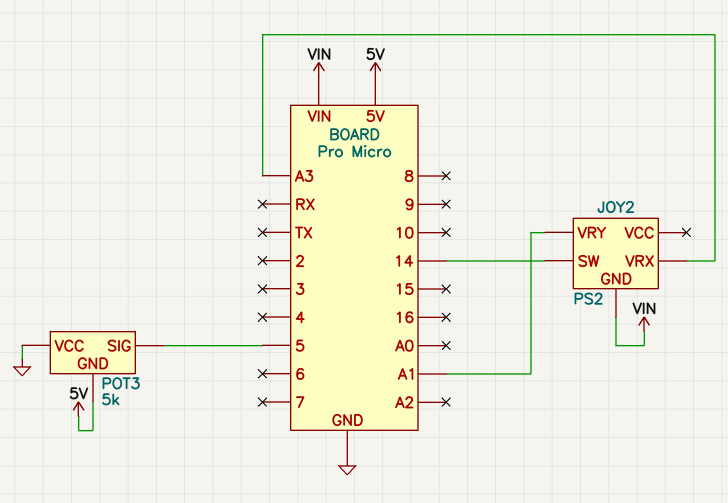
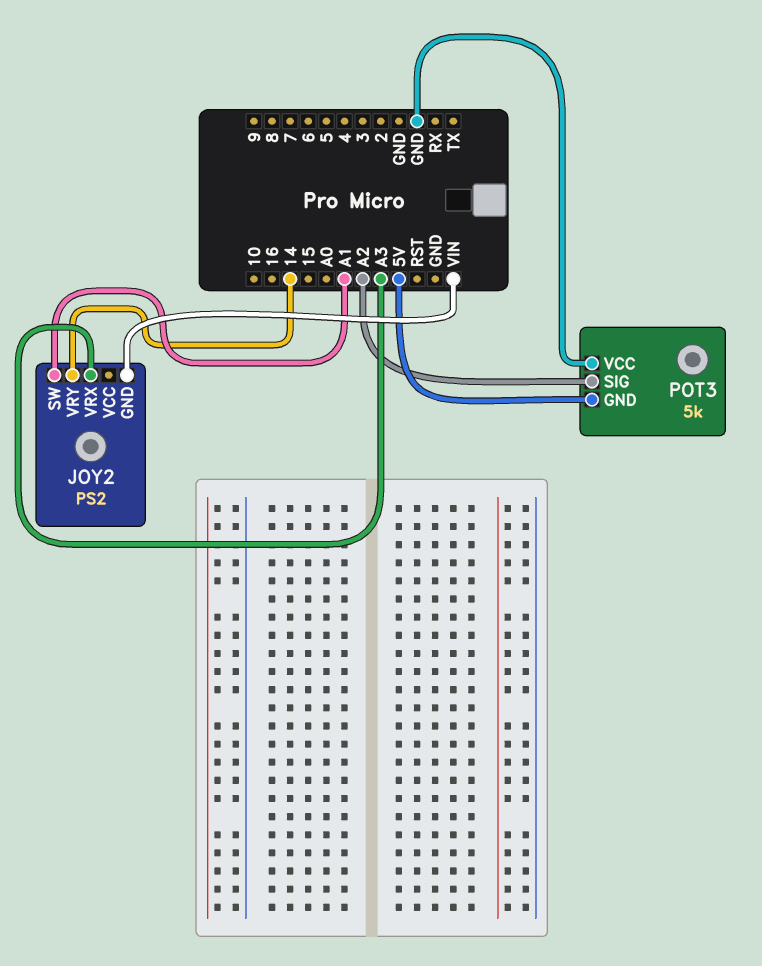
JOY2 pin SW: 14 -> A1
JOY2 pin VRY: A1 -> 14
POT3 pin SIG: 5 -> A2

